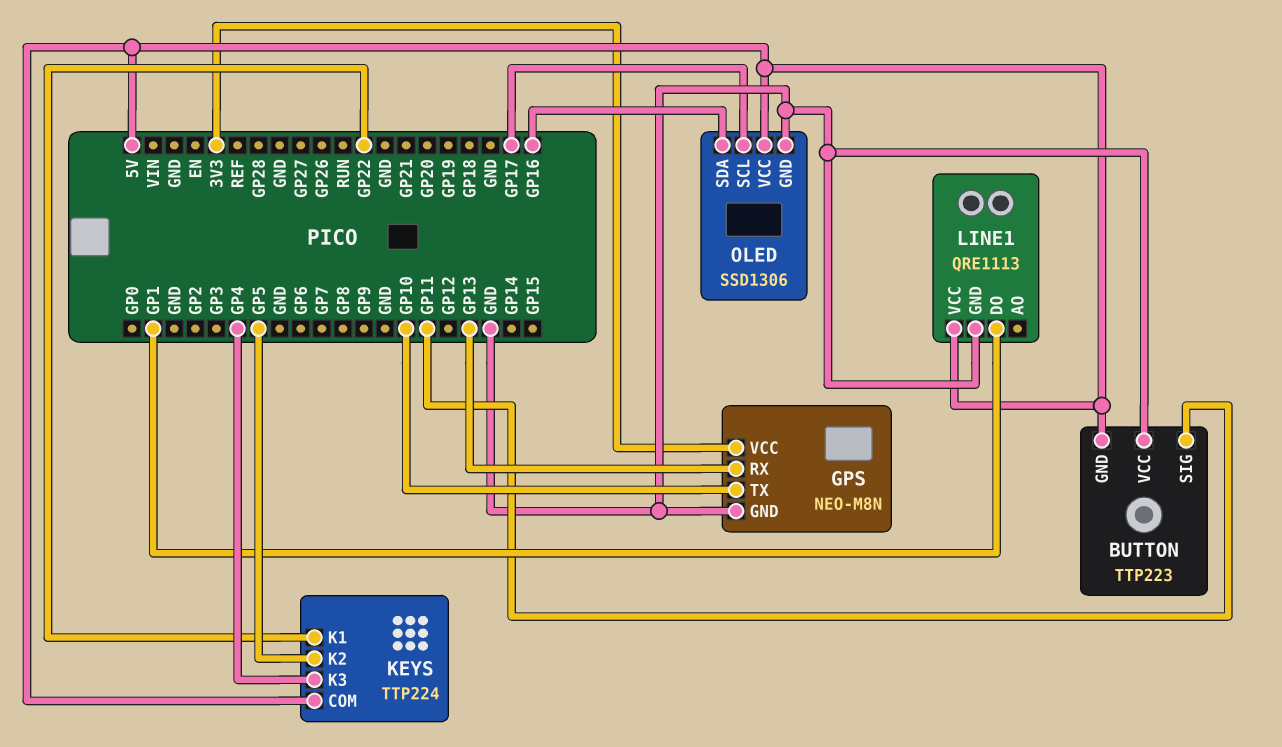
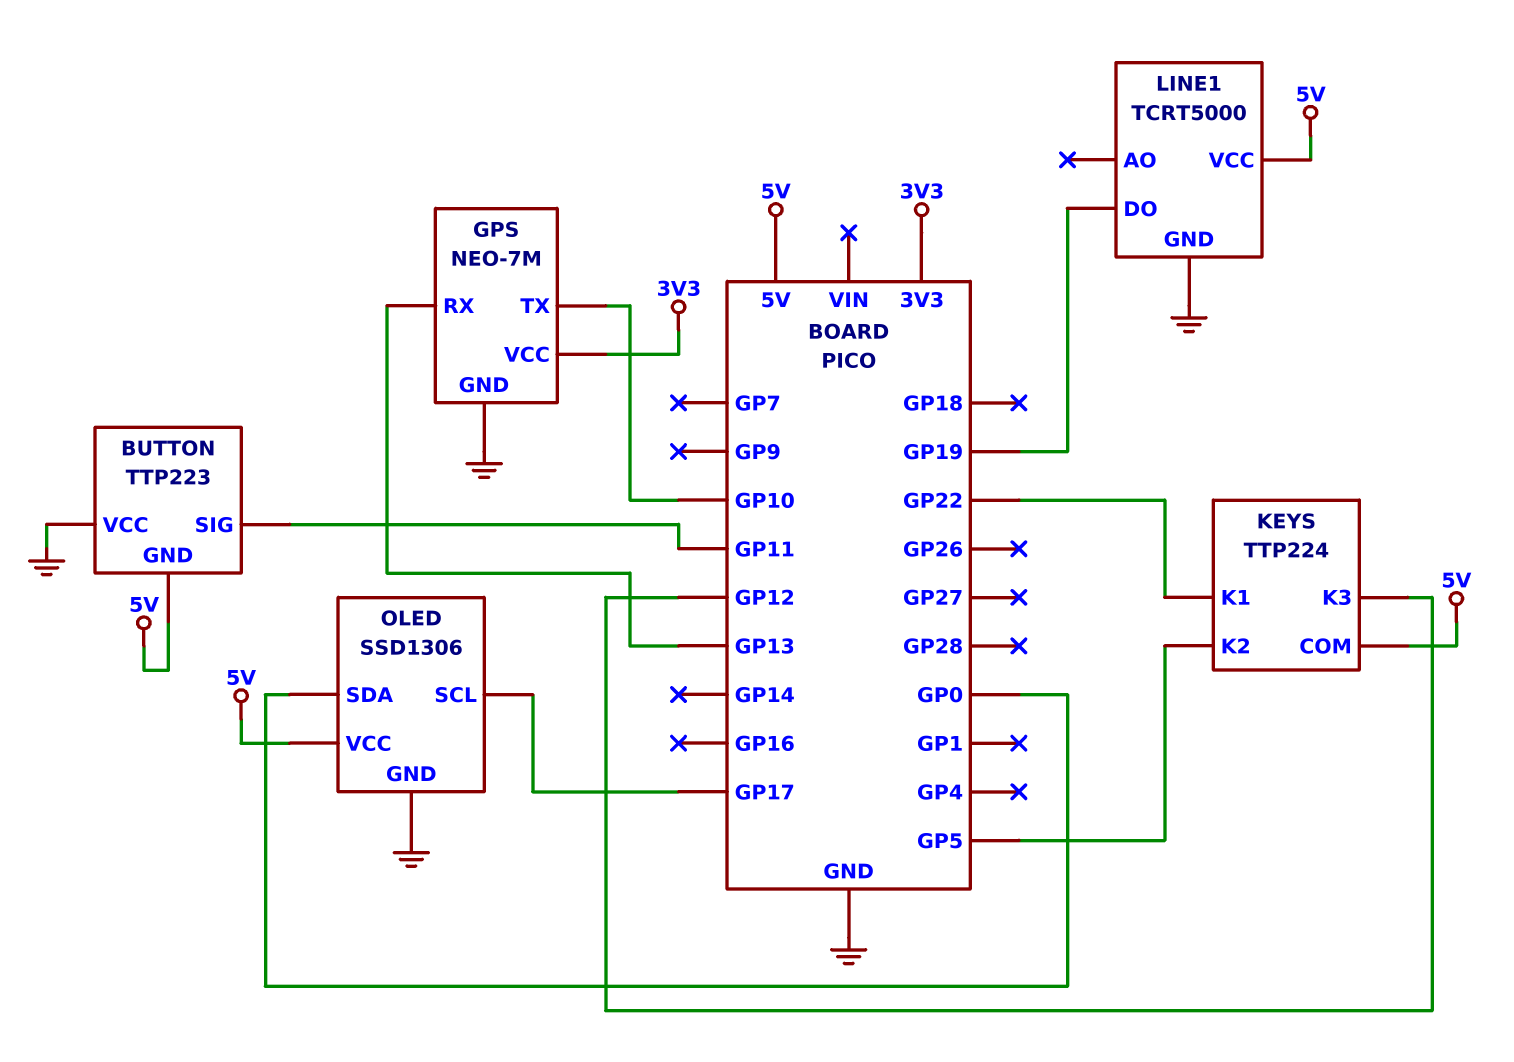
GPS: NEO-M8N -> NEO-7M
KEYS pin K3: GP4 -> GP12
LINE1: QRE1113 -> TCRT5000
LINE1 pin DO: GP1 -> GP19
OLED pin SDA: GP16 -> GP0

